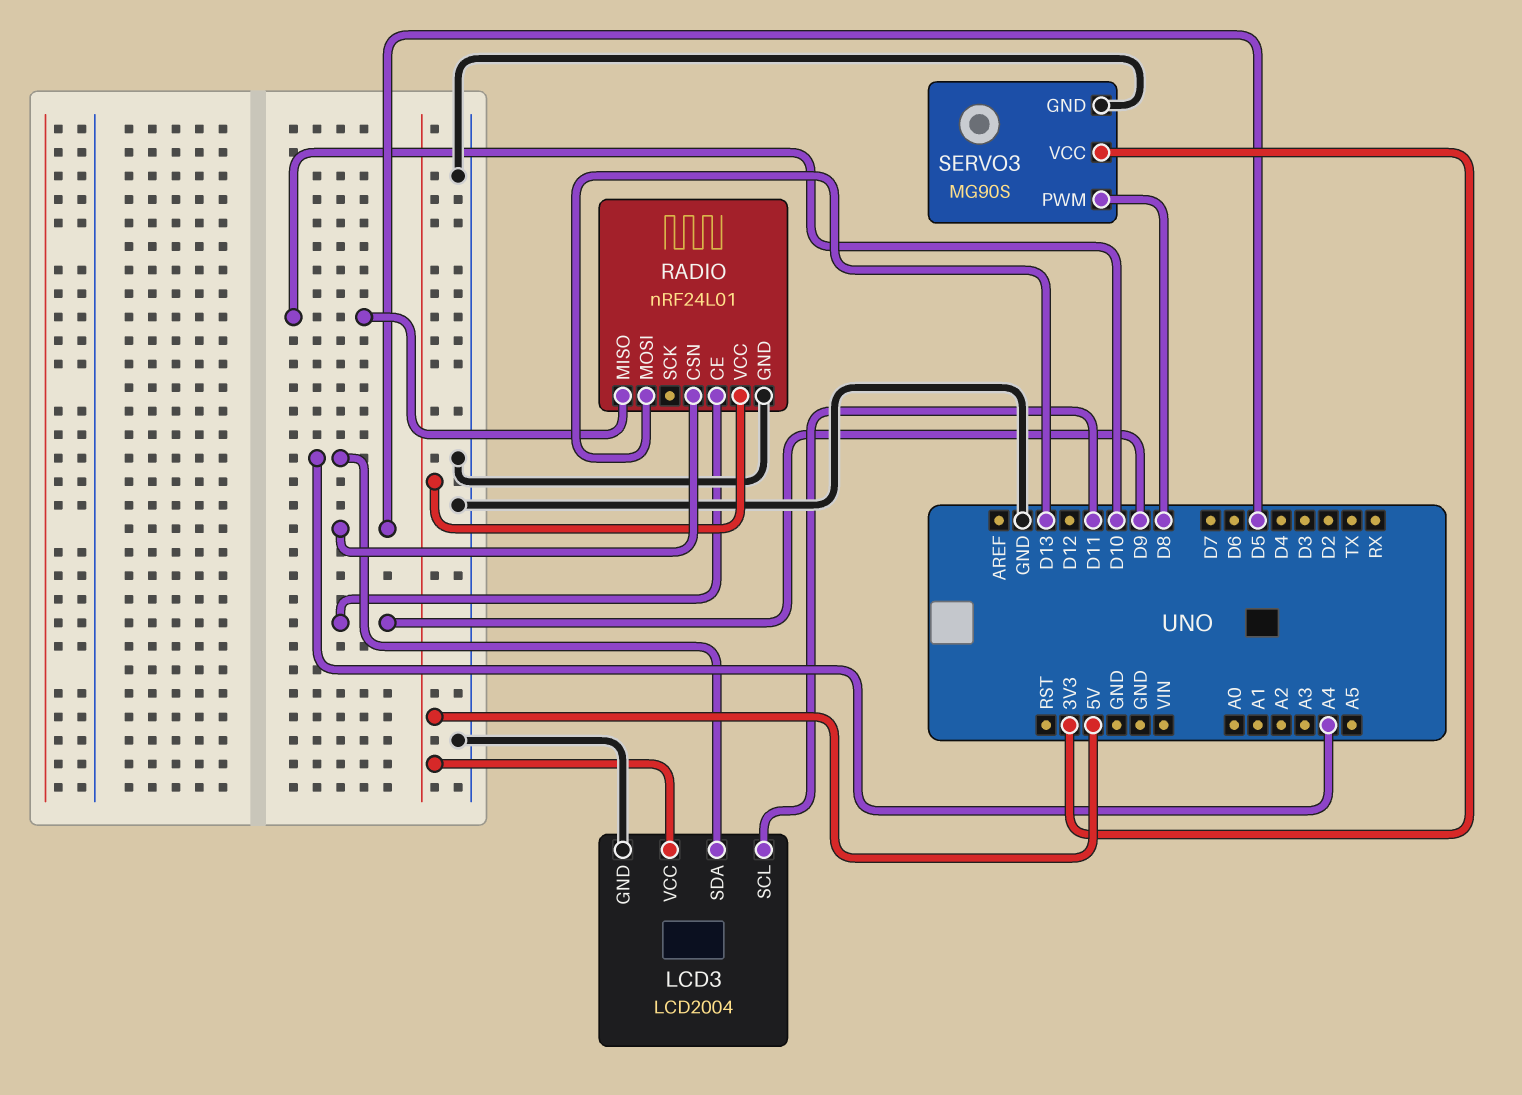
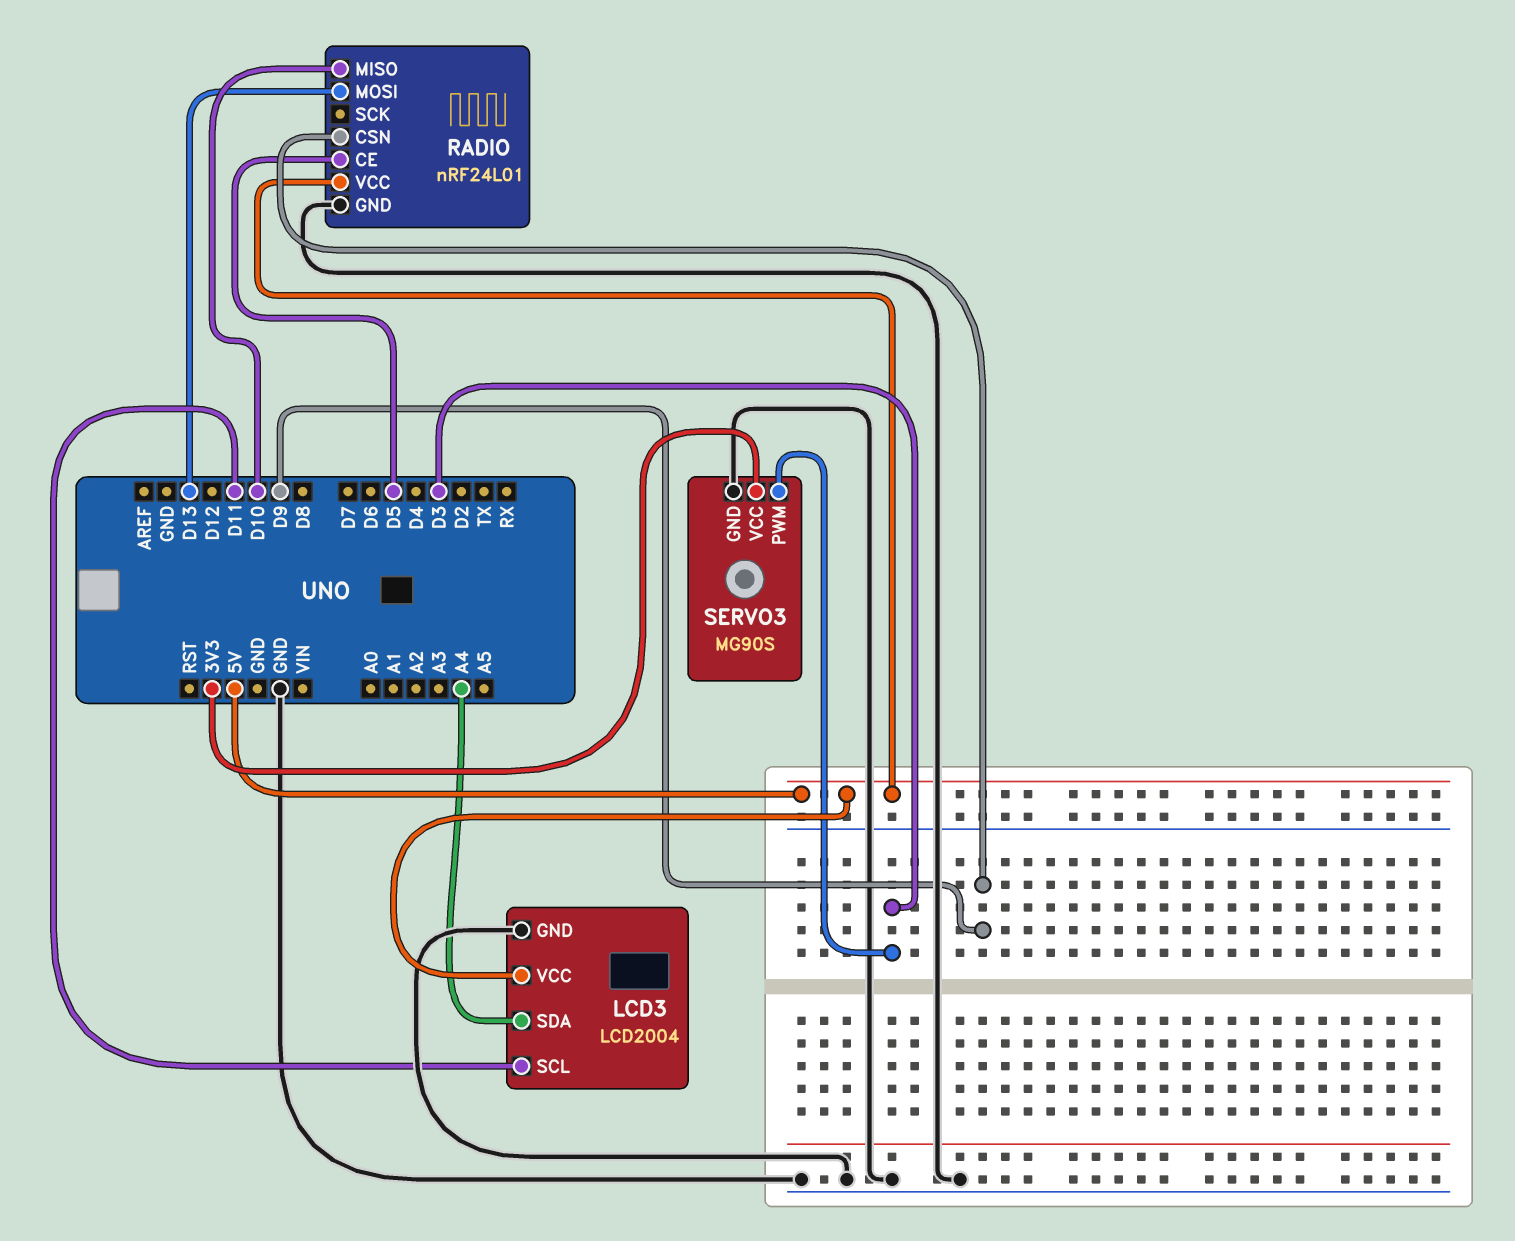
RADIO pin CE: D9 -> D5
RADIO pin CSN: D5 -> D9
SERVO3 pin PWM: D8 -> D3

